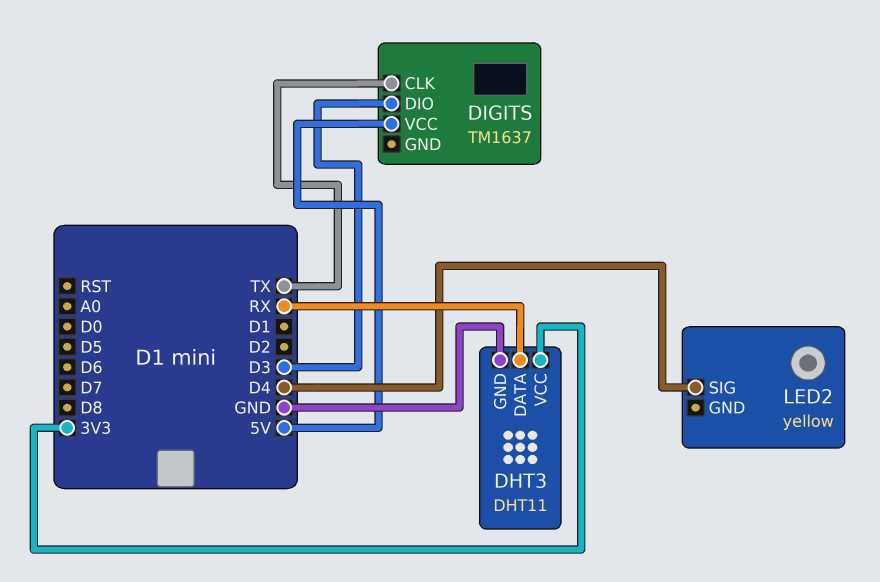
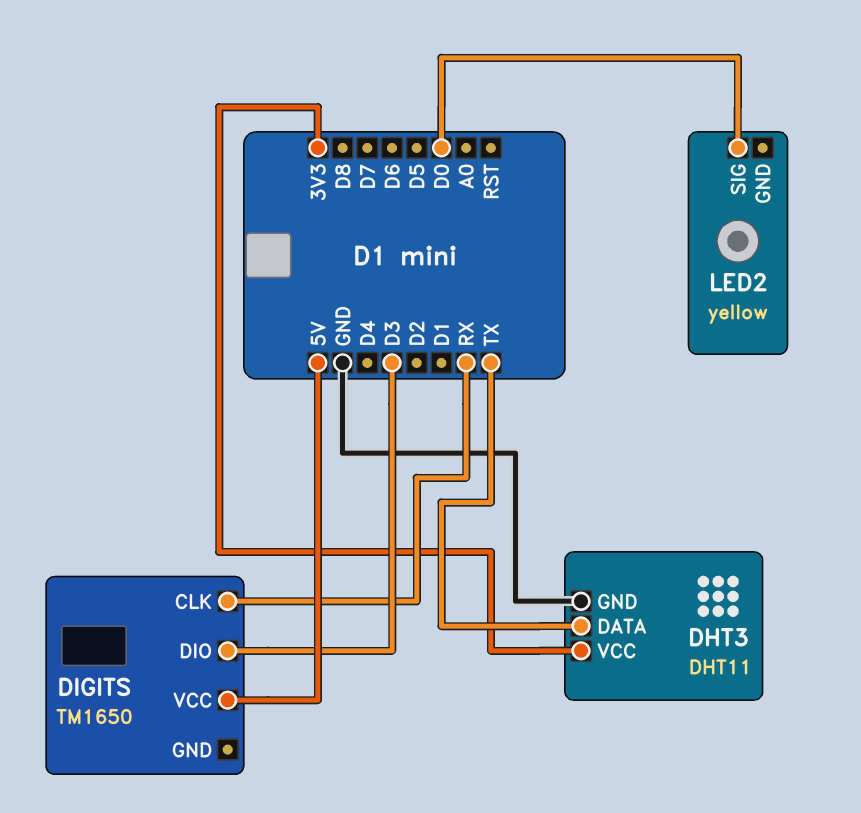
DHT3 pin DATA: RX -> TX
DIGITS: TM1637 -> TM1650
DIGITS pin CLK: TX -> RX
LED2 pin SIG: D4 -> D0

